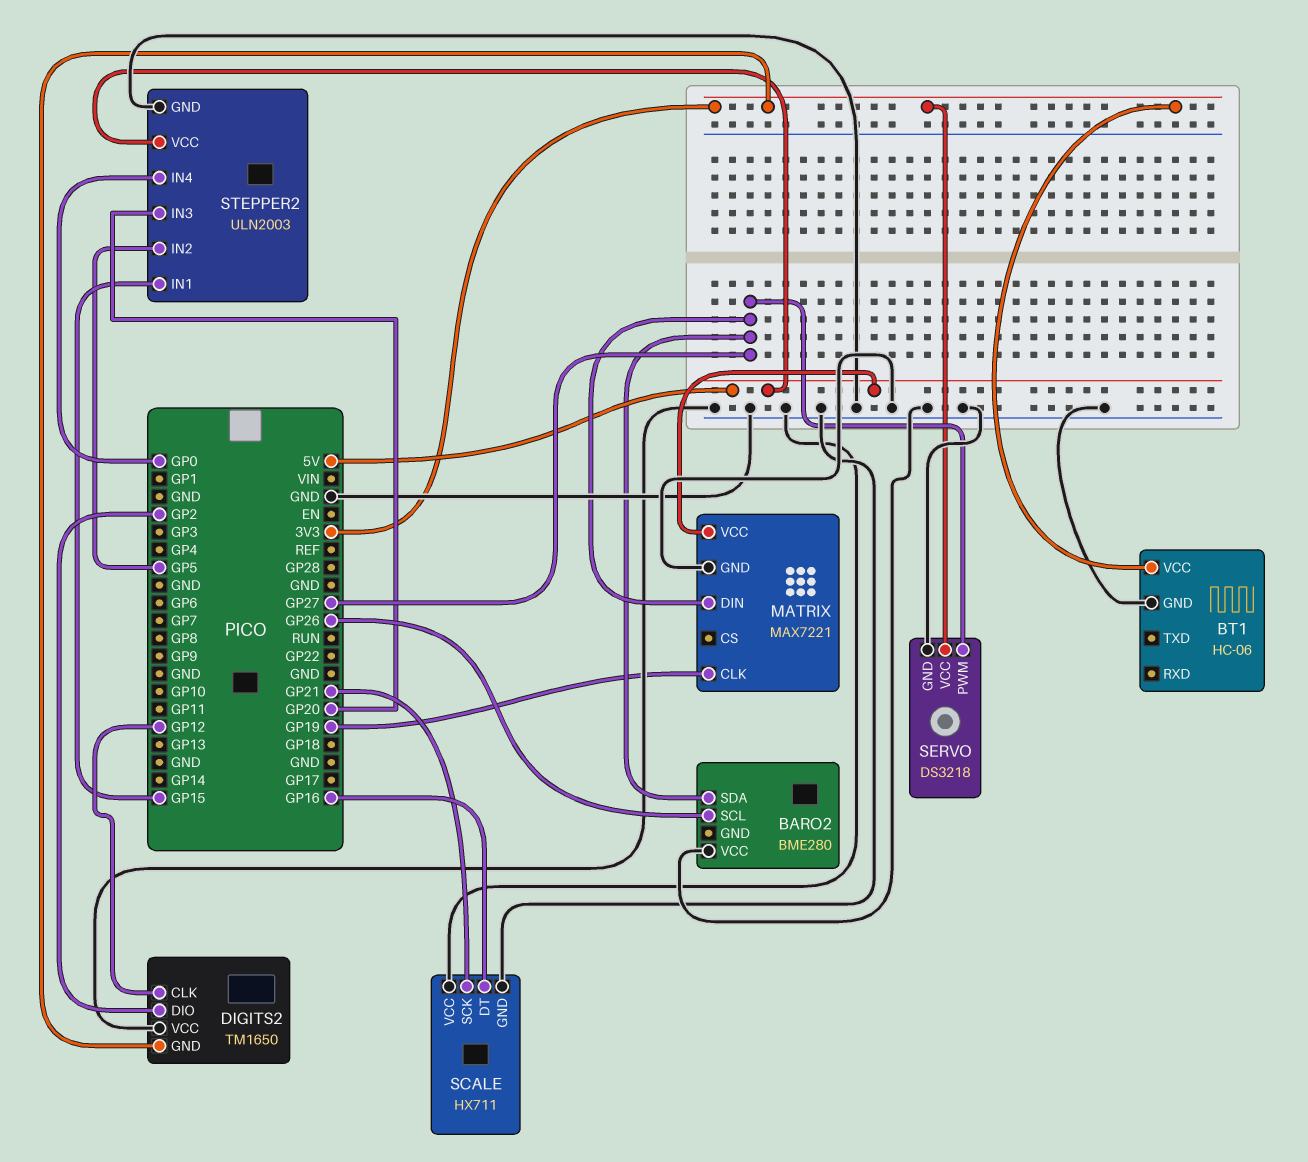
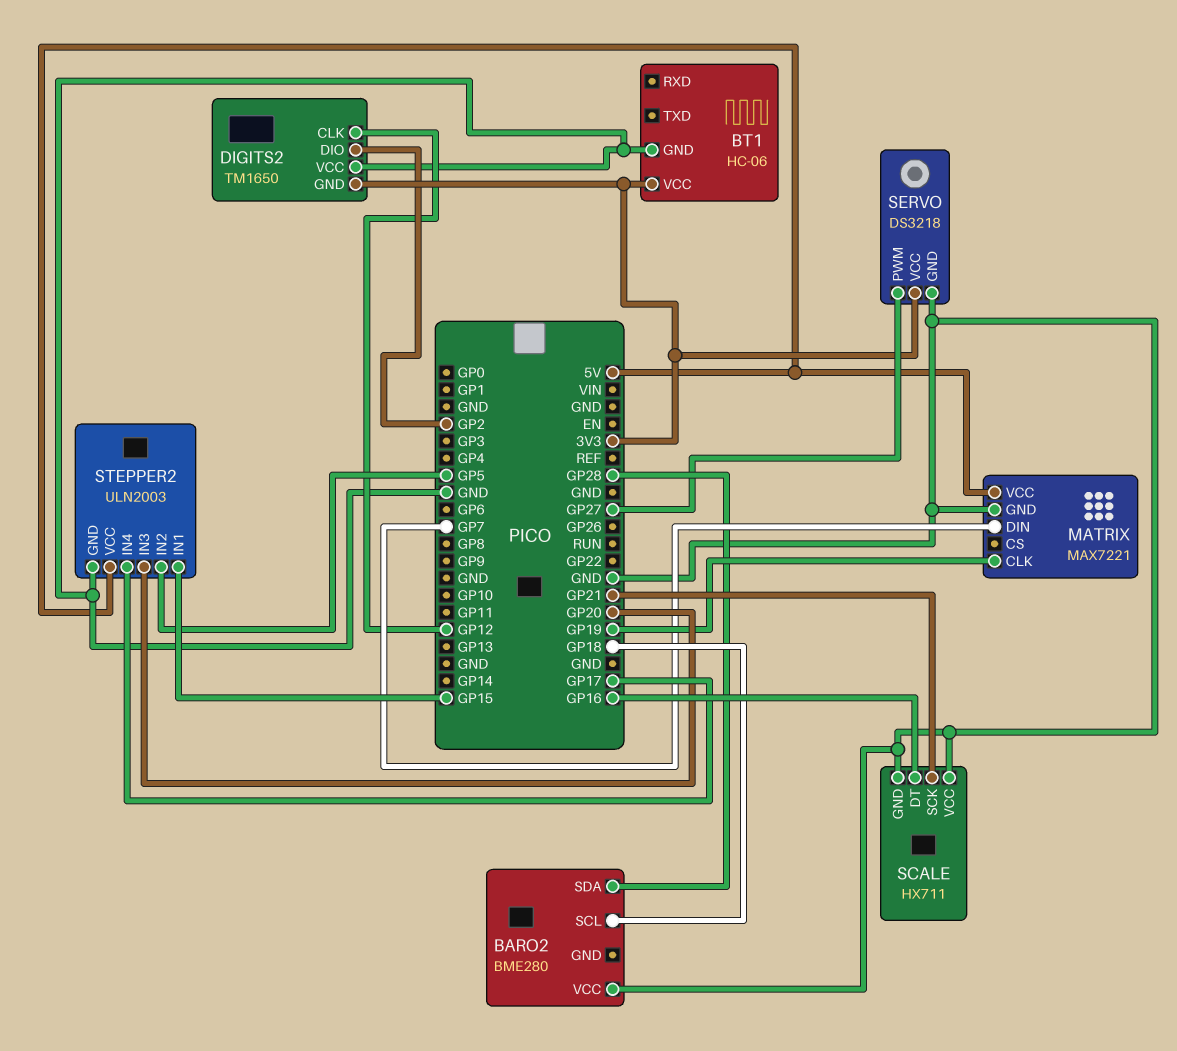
BARO2 pin SCL: GP26 -> GP18
BARO2 pin SDA: GP27 -> GP28
MATRIX pin DIN: GP27 -> GP7
STEPPER2 pin IN4: GP0 -> GP17

